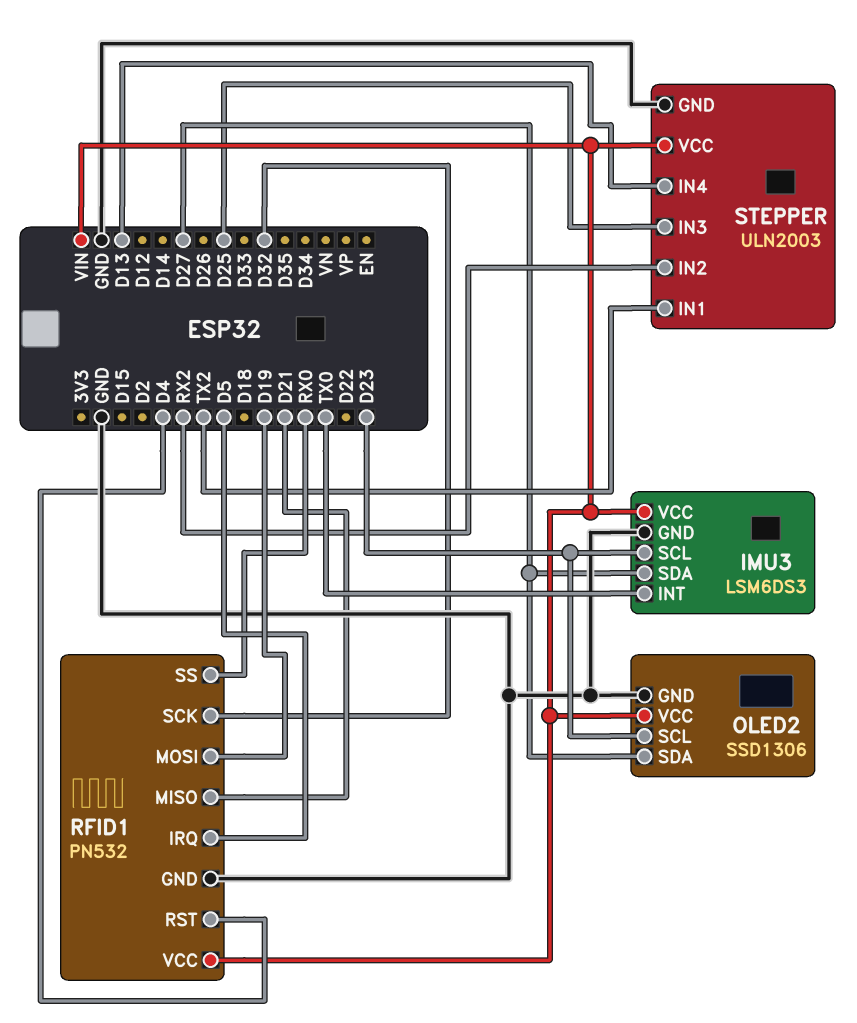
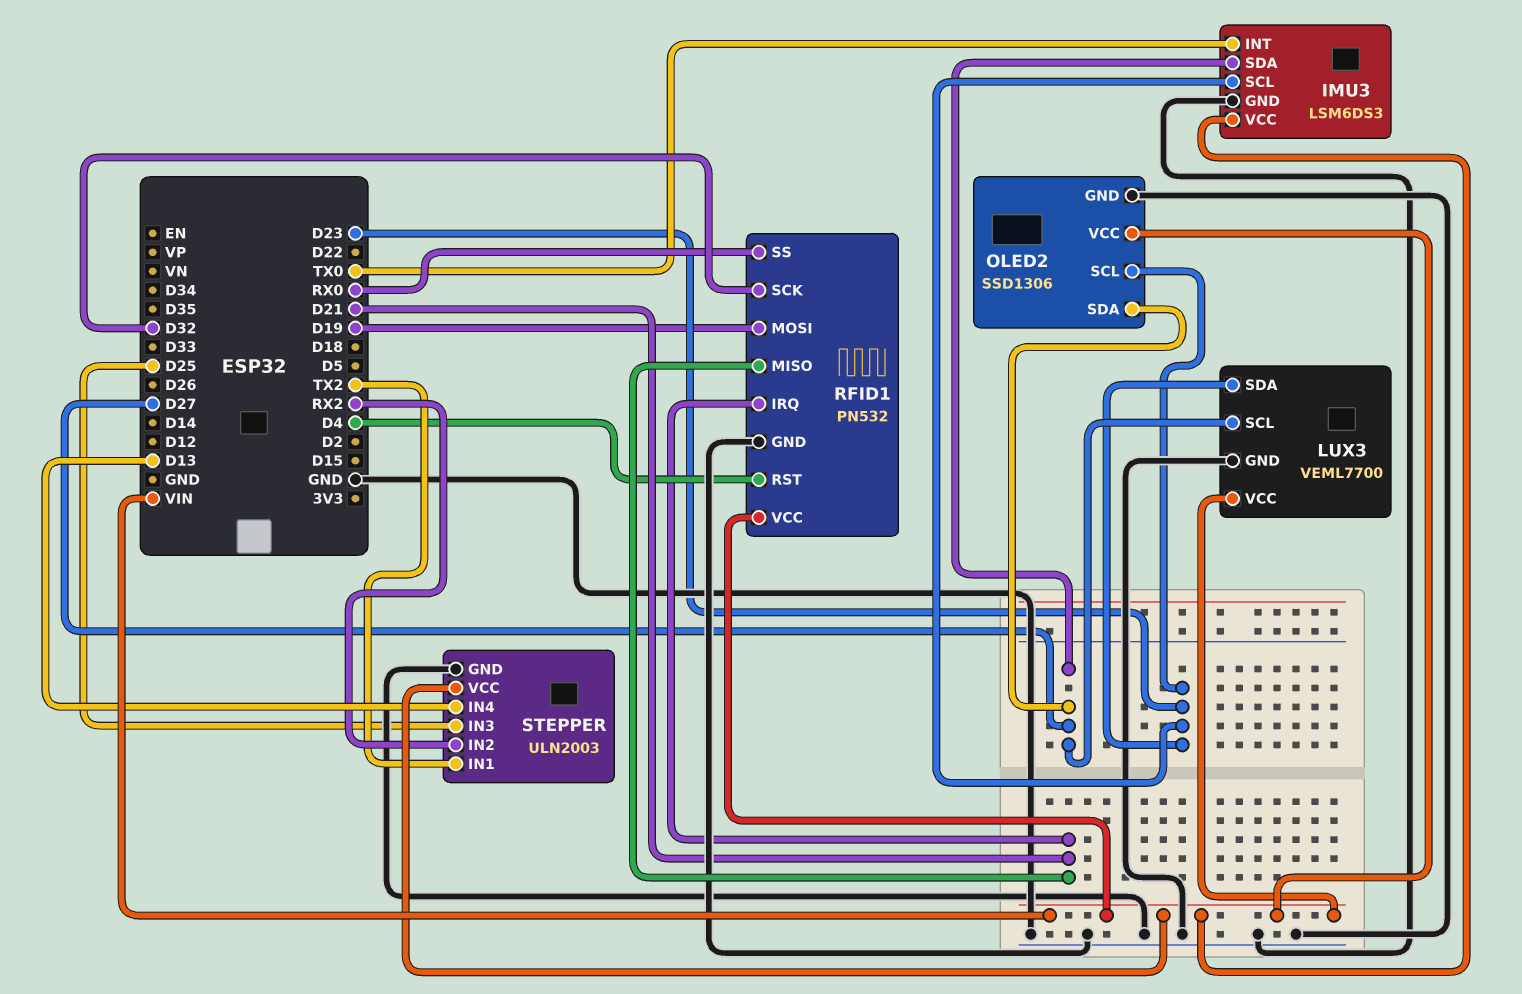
LUX3: none -> VEML7700
LUX3 pin GND: none -> GND
LUX3 pin SCL: none -> D27
LUX3 pin SDA: none -> D23
LUX3 pin VCC: none -> VIN
RFID1 pin IRQ: D5 -> D21

